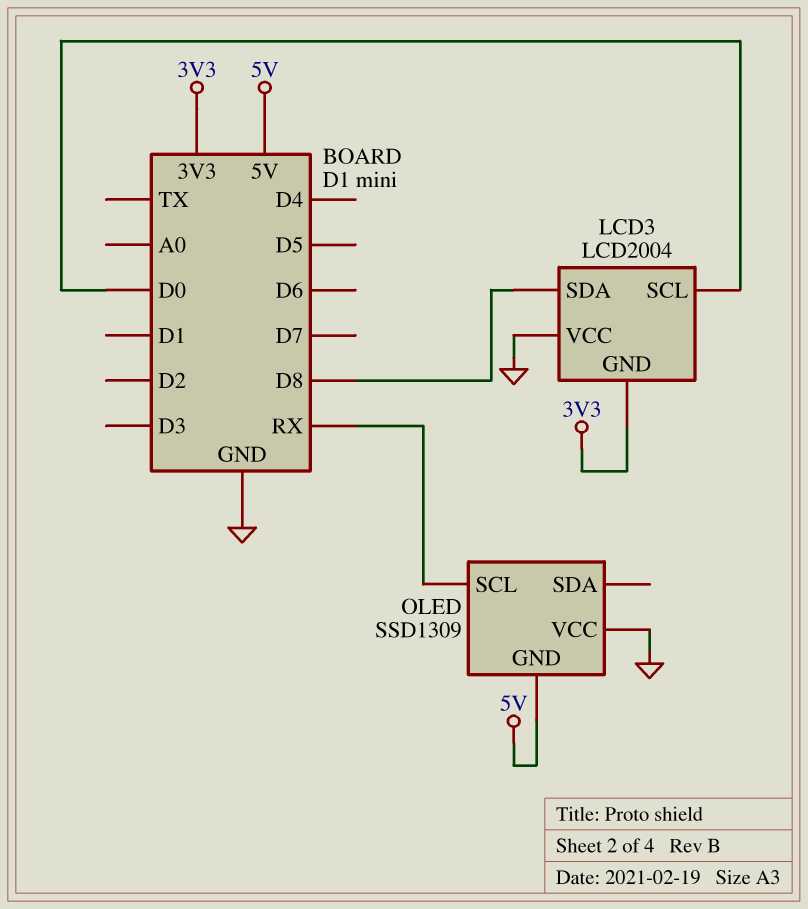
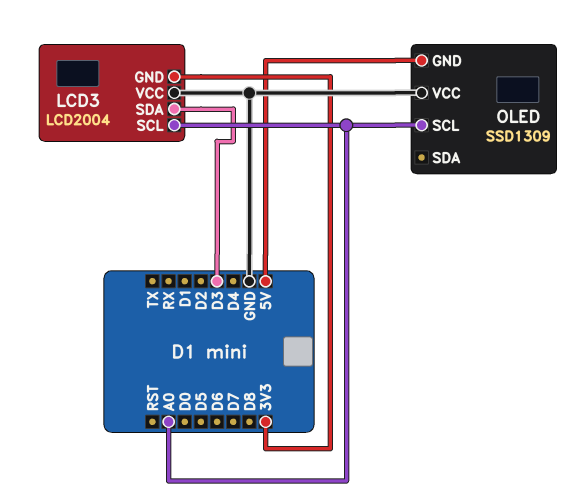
LCD3 pin SCL: D0 -> A0
LCD3 pin SDA: D8 -> D3
OLED pin SCL: RX -> A0

